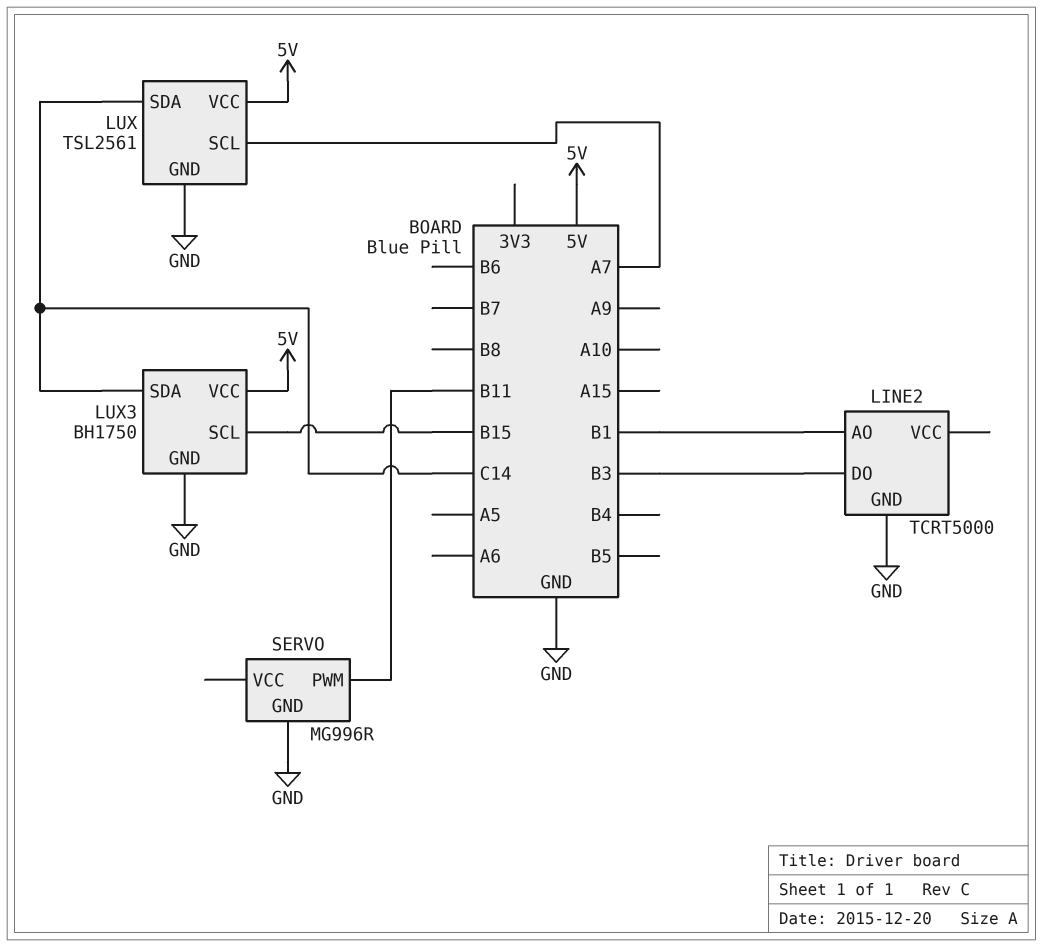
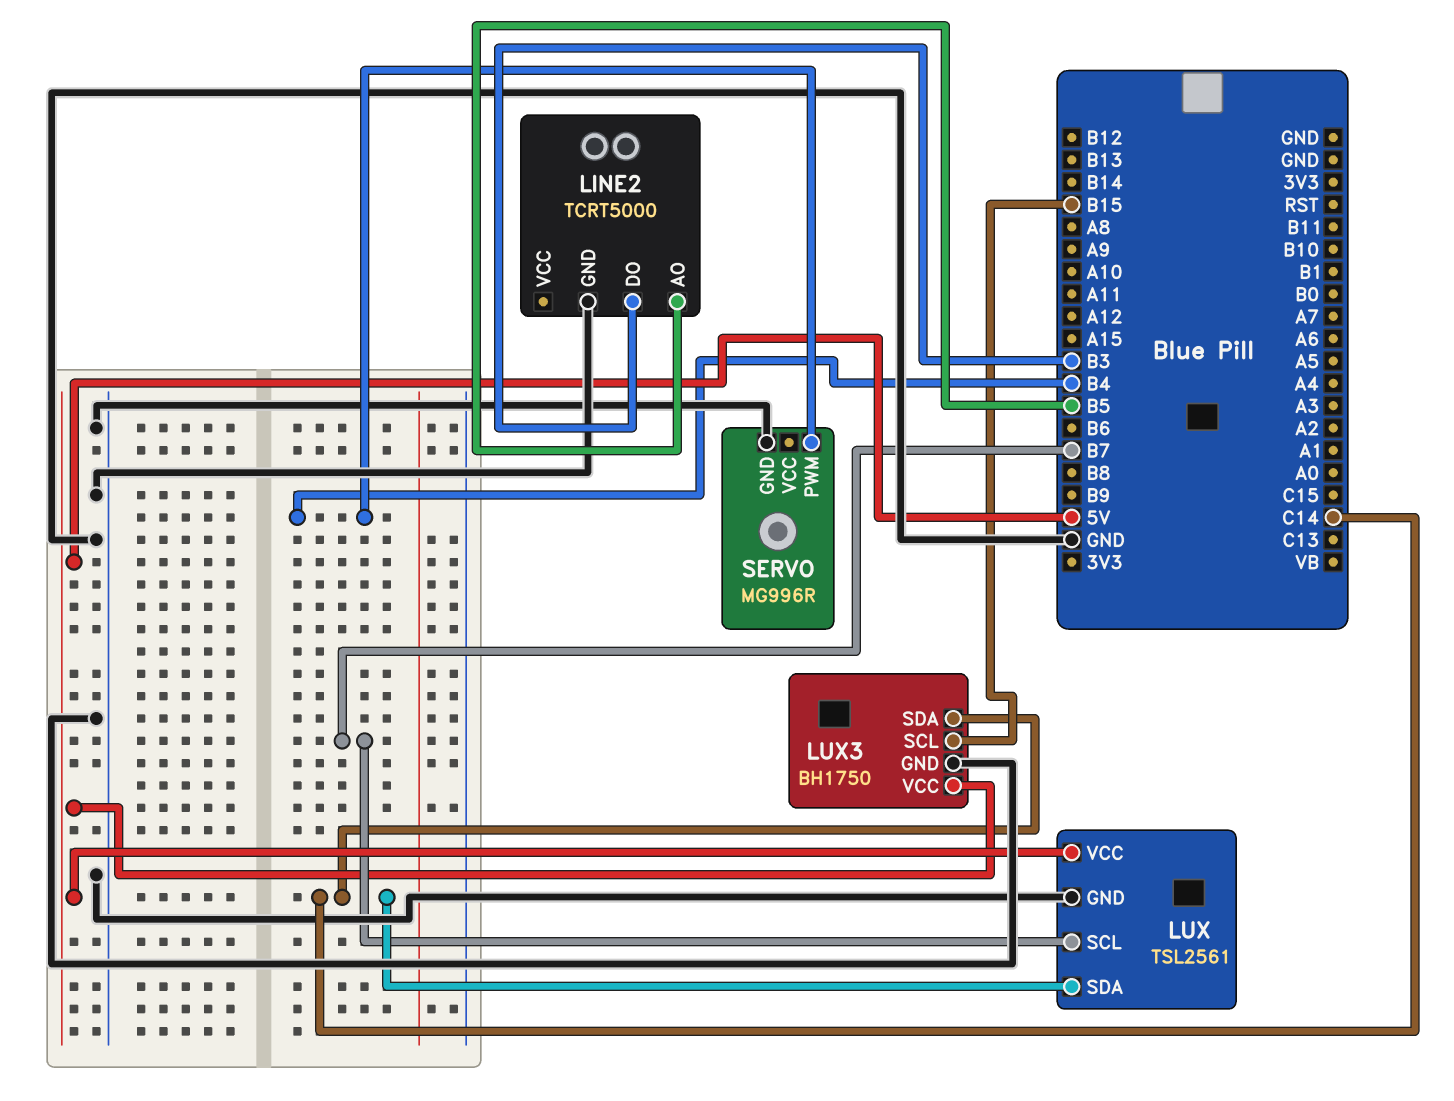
LINE2 pin AO: B1 -> B5
LUX pin SCL: A7 -> B7
SERVO pin PWM: B11 -> B4

